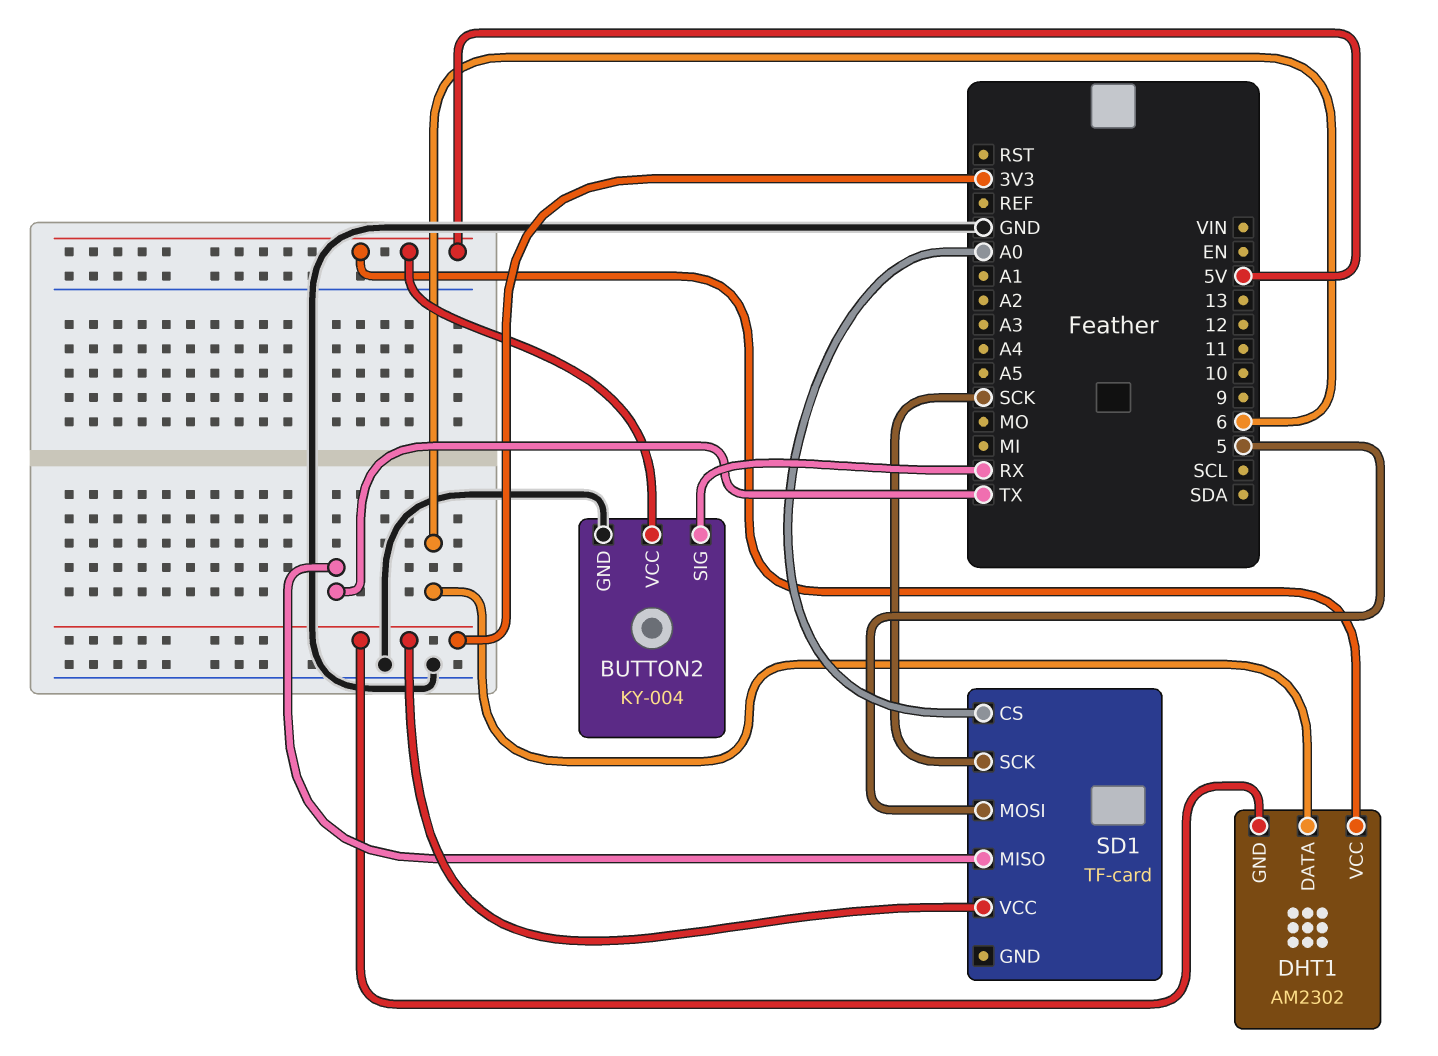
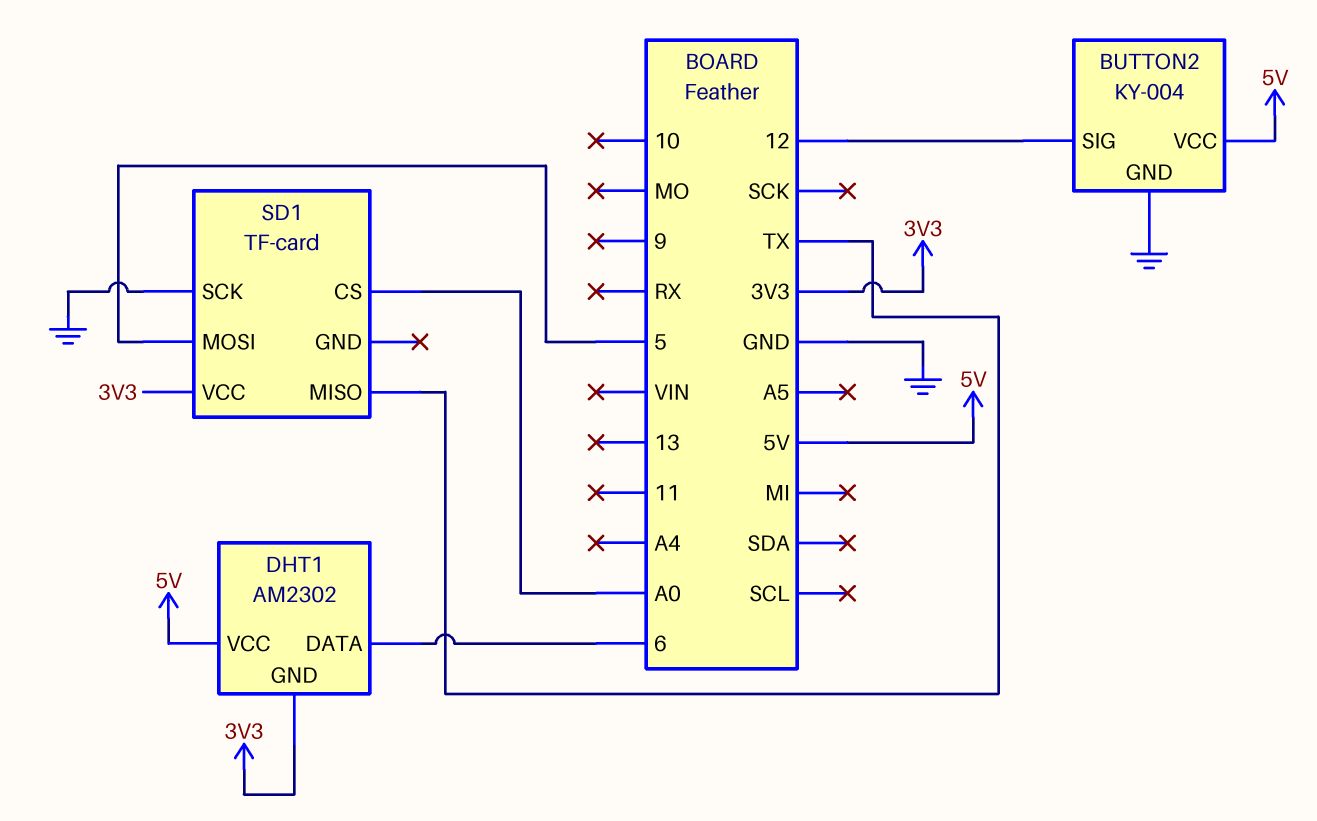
BUTTON2 pin SIG: RX -> 12
SD1 pin SCK: SCK -> GND

